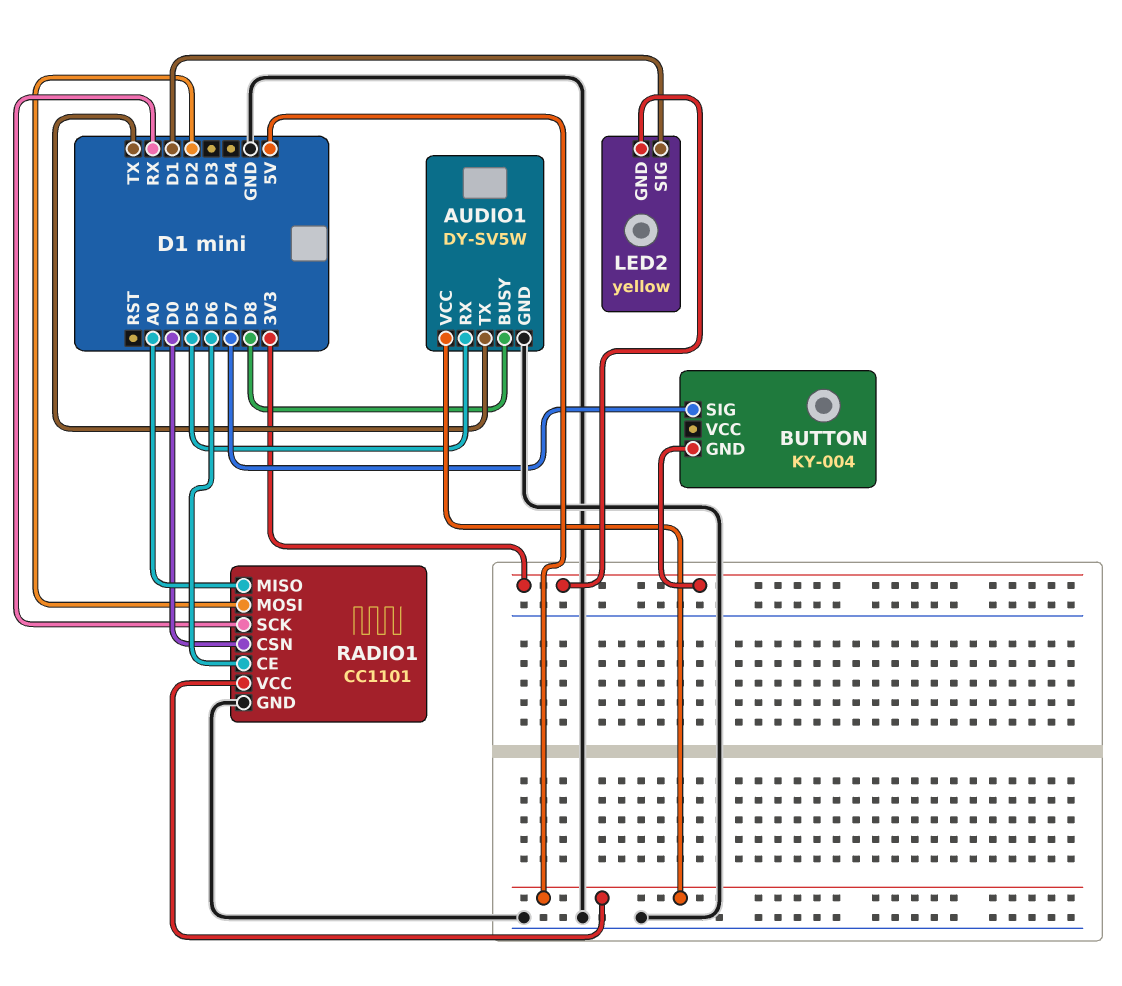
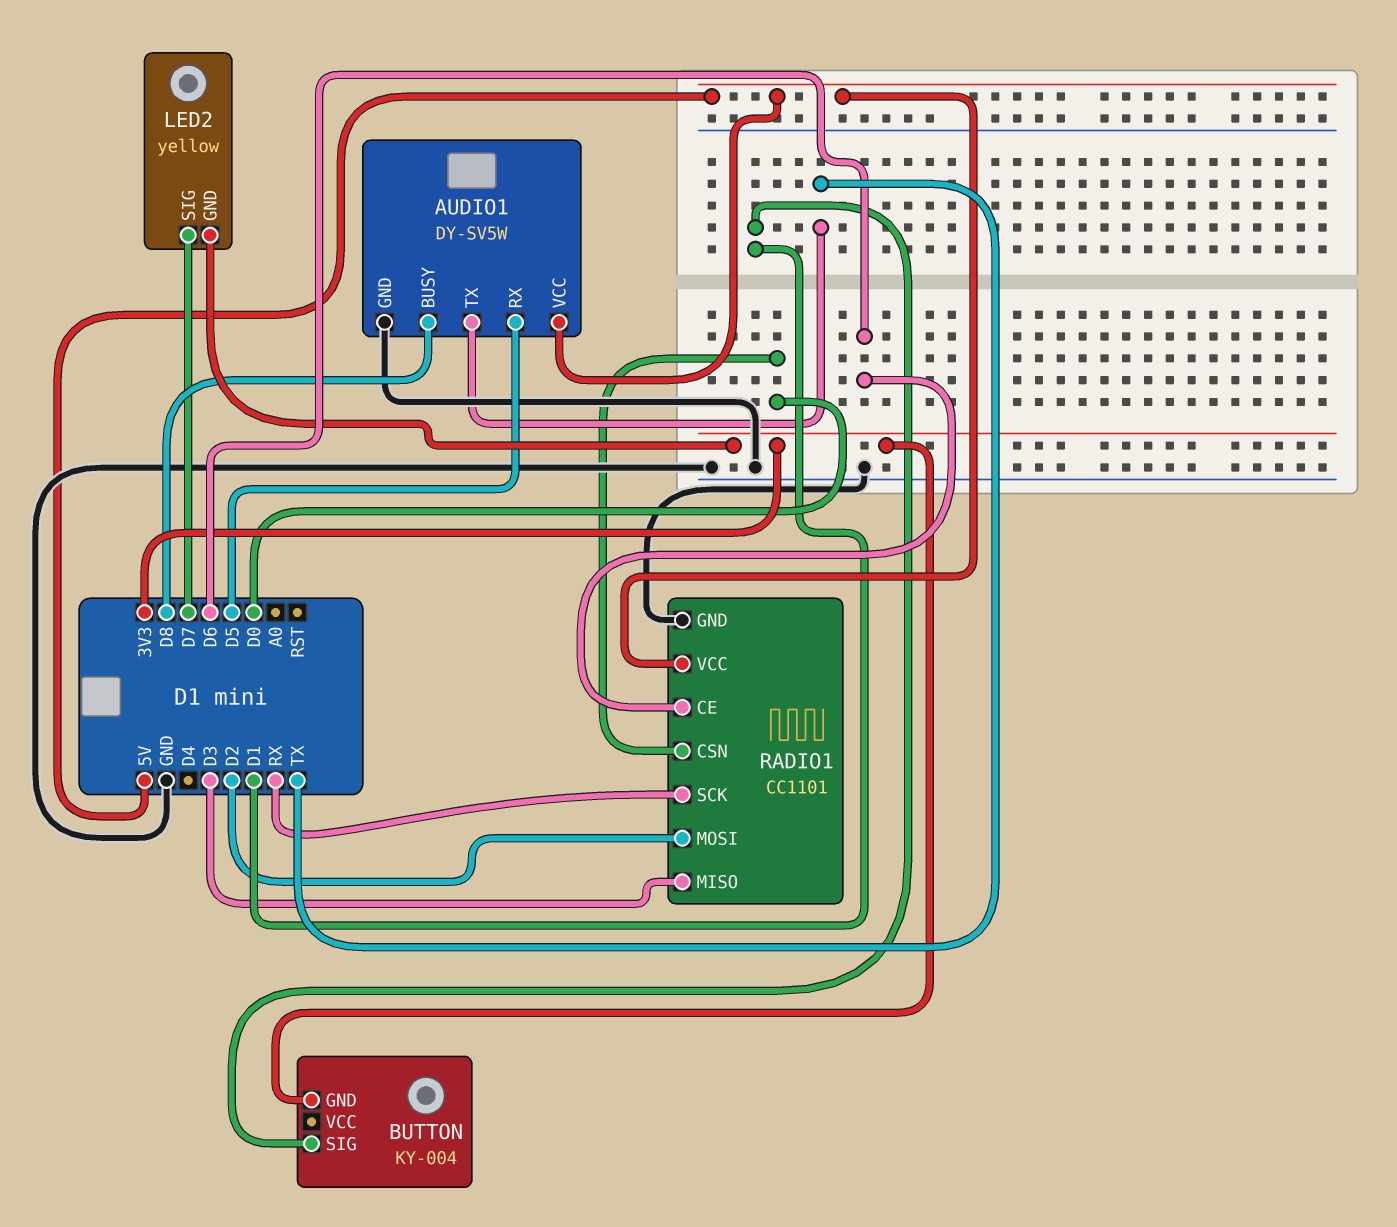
BUTTON pin SIG: D7 -> D1
LED2 pin SIG: D1 -> D7
RADIO1 pin MISO: A0 -> D3

